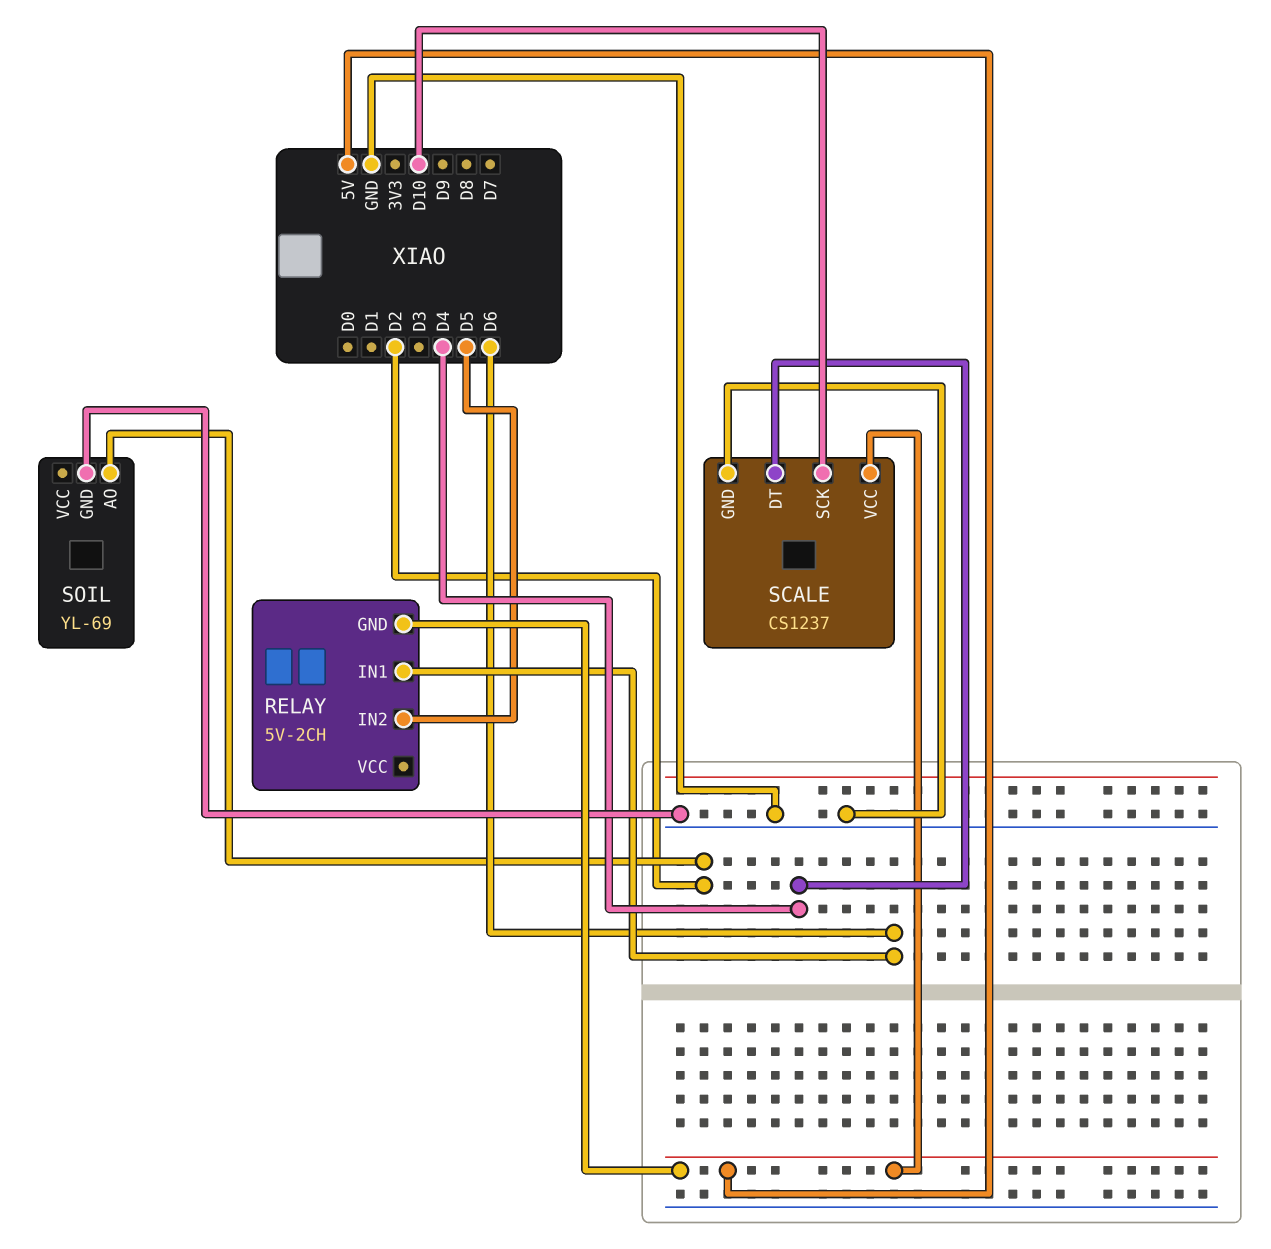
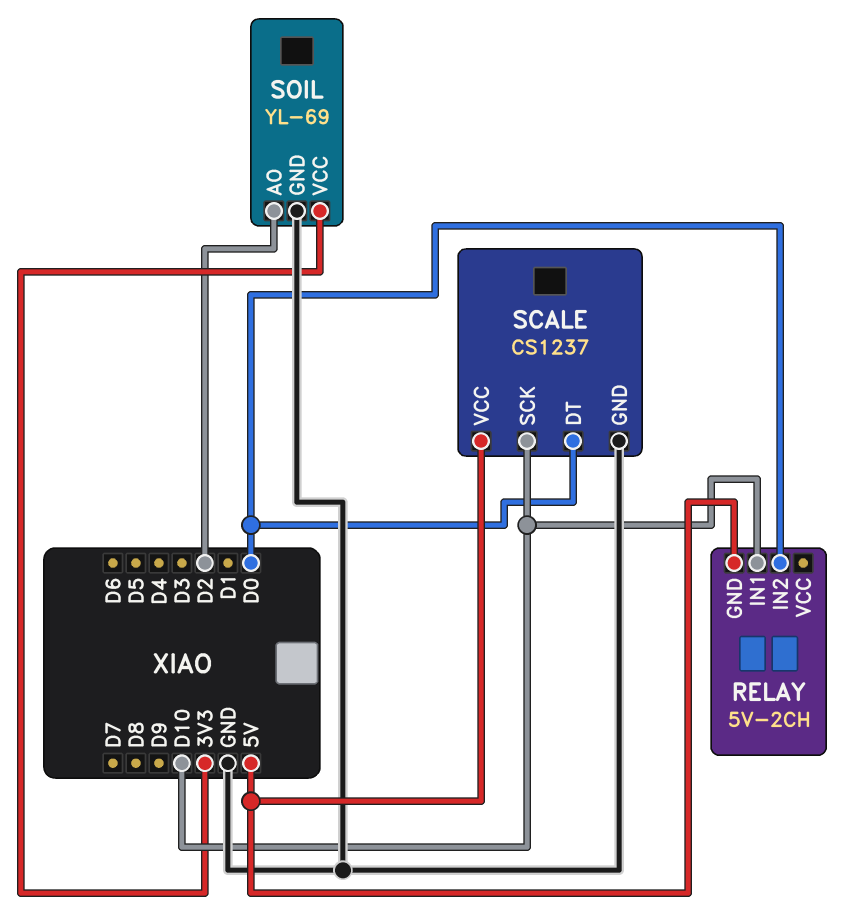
RELAY pin IN1: D6 -> D10
RELAY pin IN2: D5 -> D0
SCALE pin DT: D4 -> D0
SOIL pin VCC: none -> 3V3

